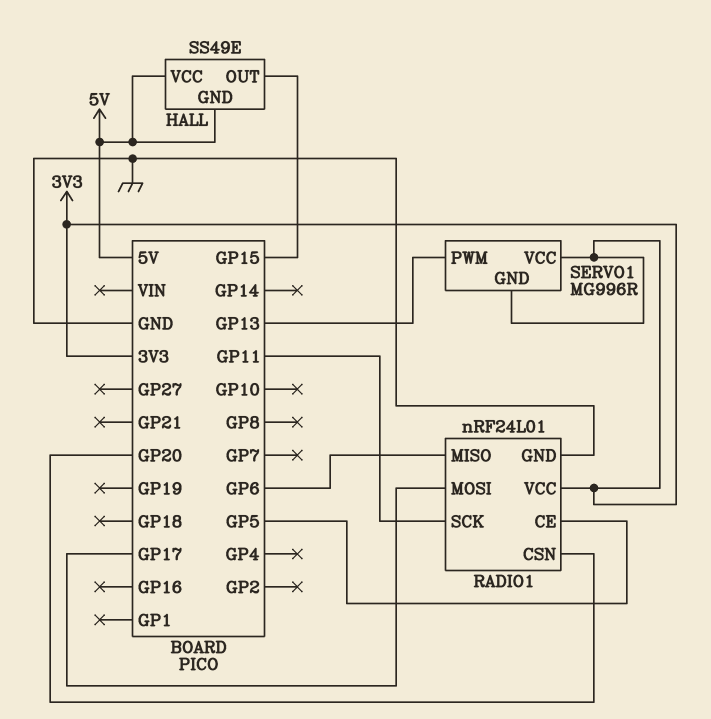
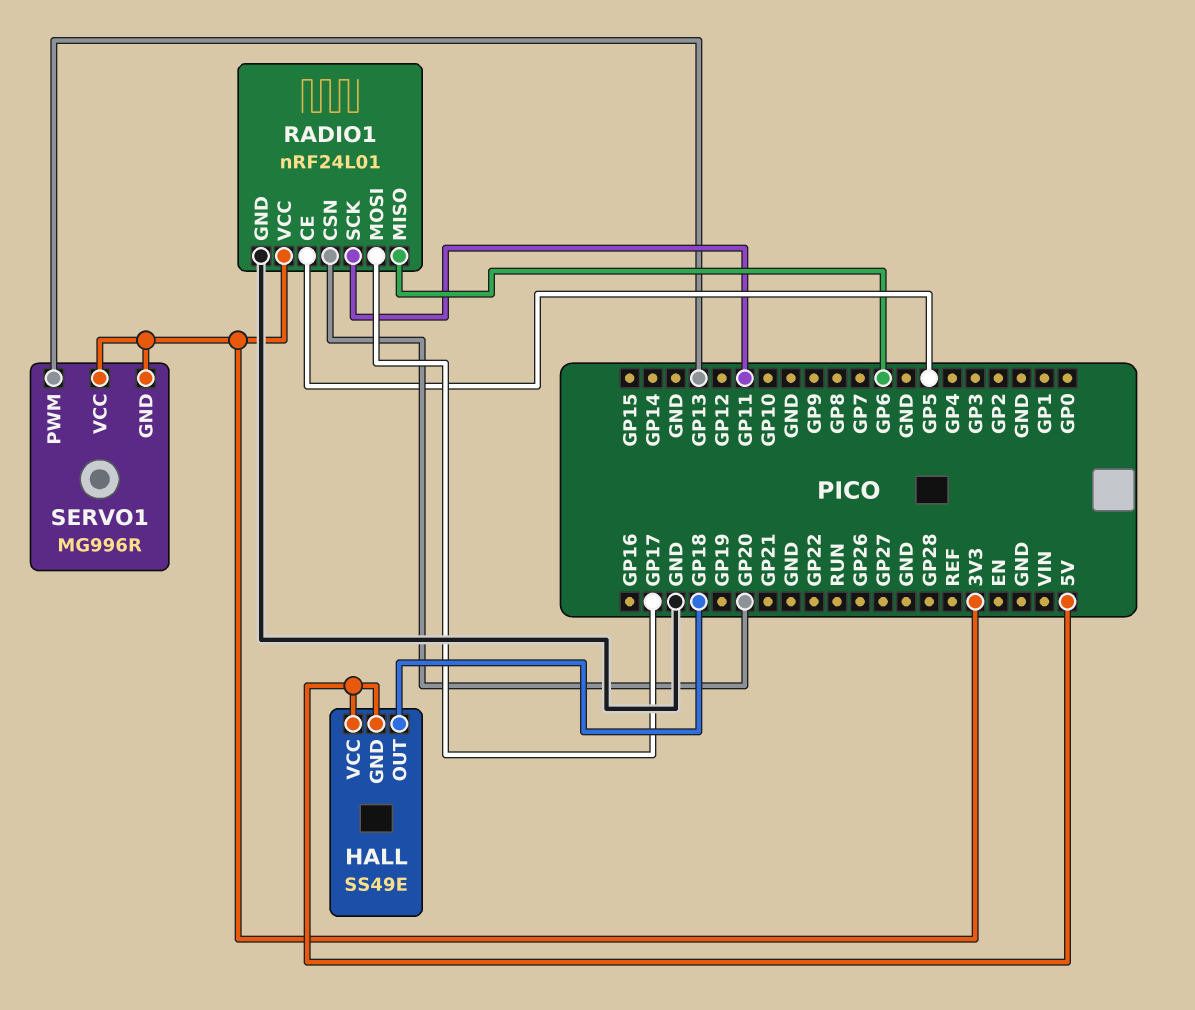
HALL pin OUT: GP15 -> GP18

